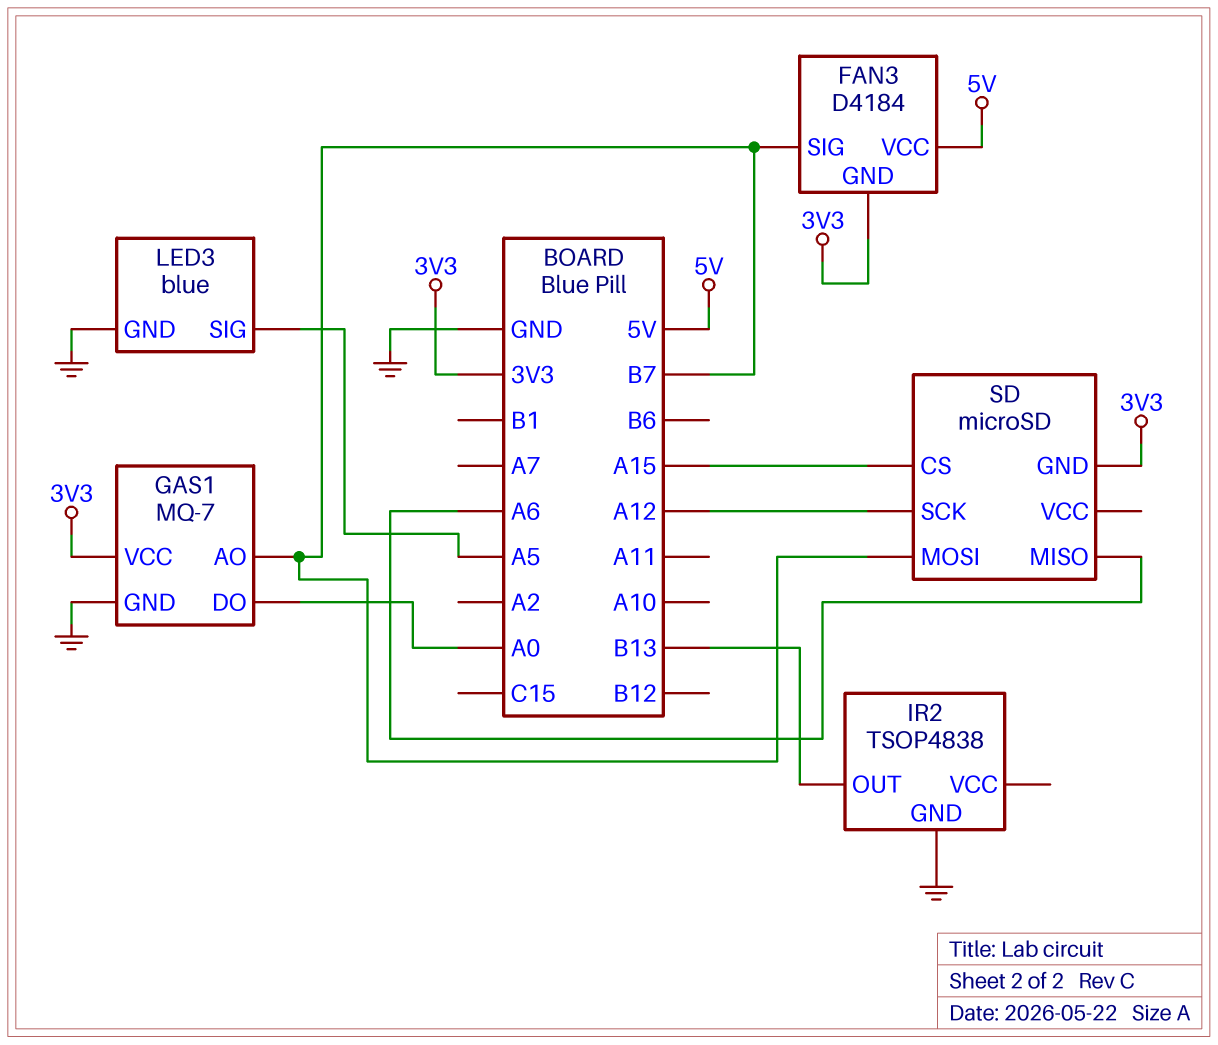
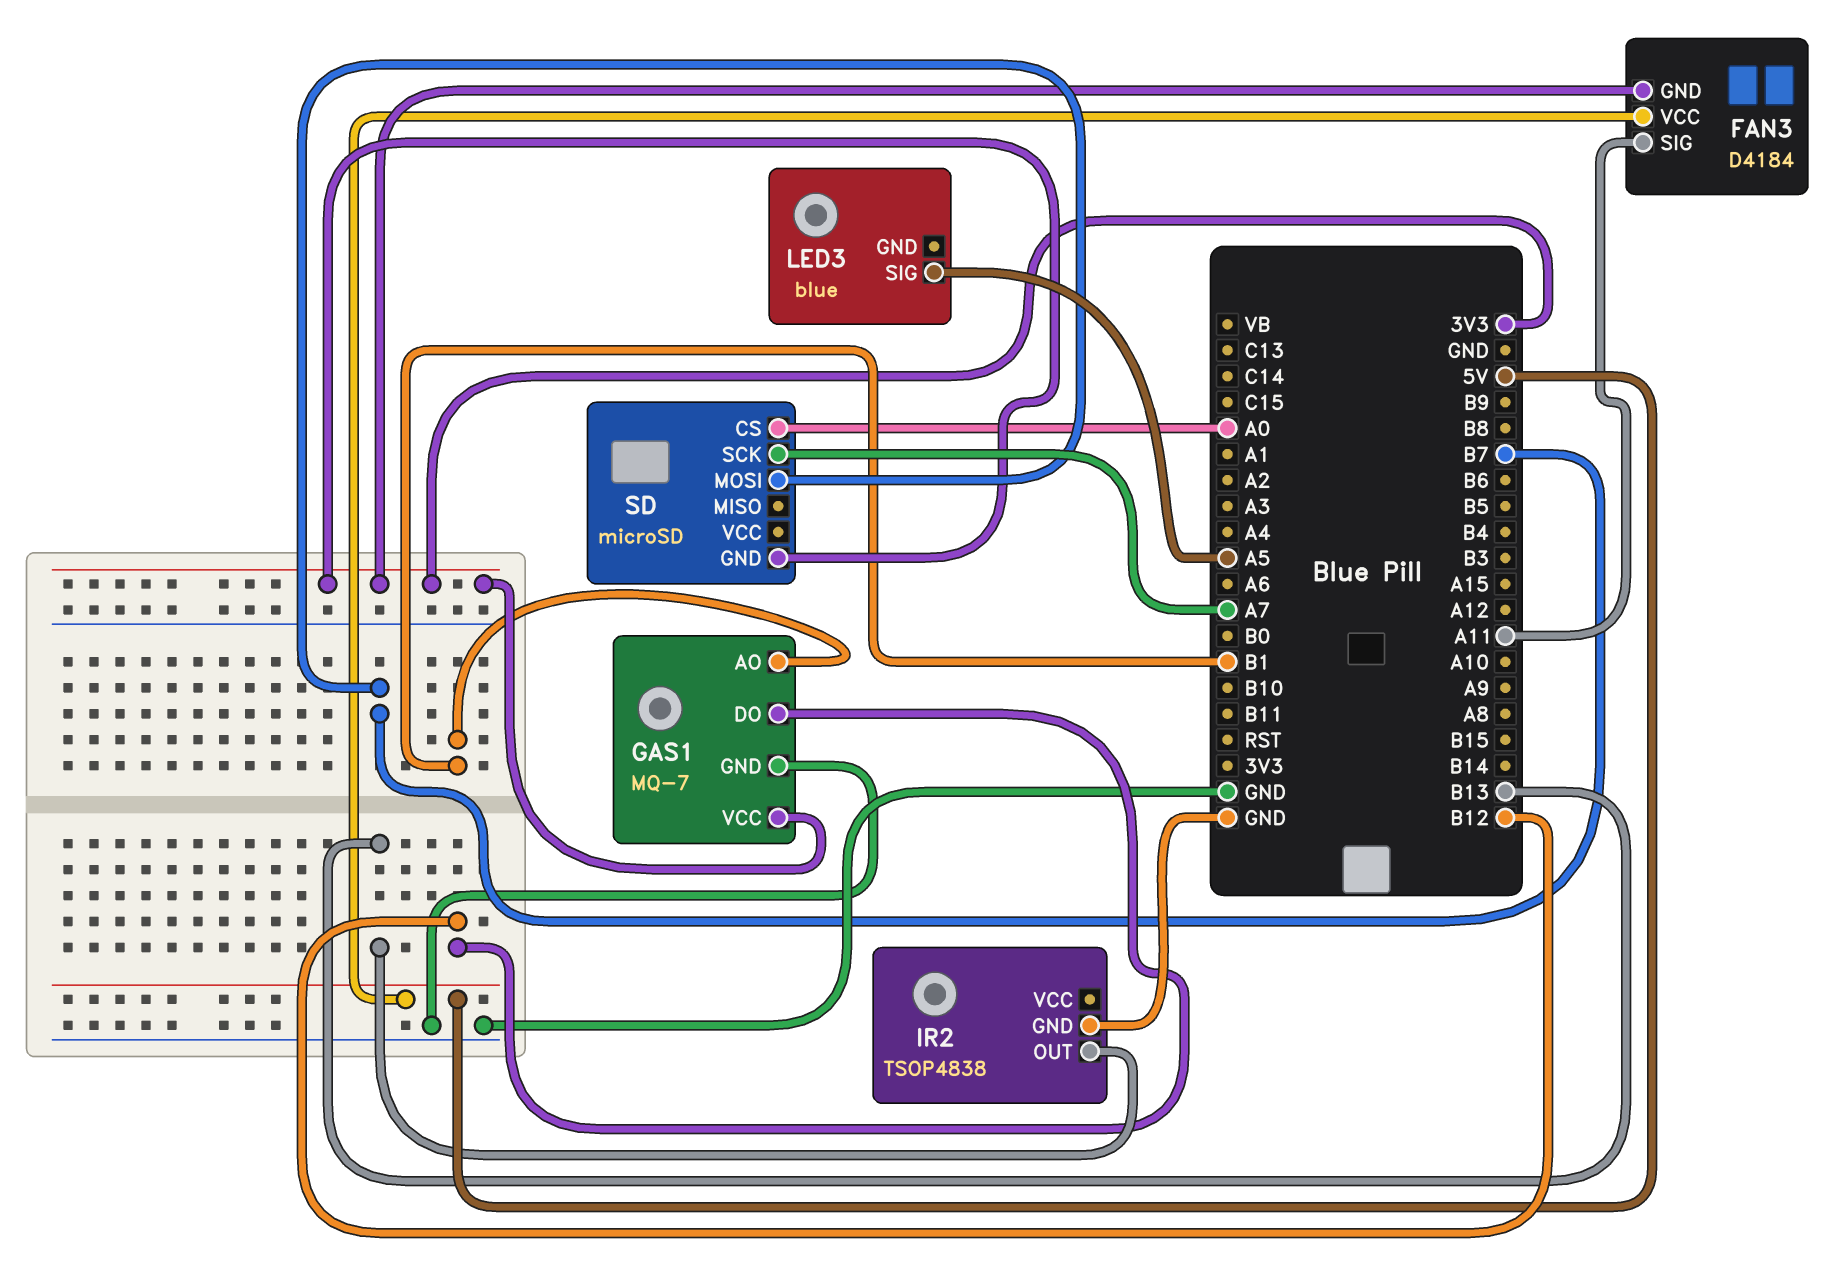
FAN3 pin SIG: B7 -> A11
GAS1 pin AO: B7 -> B1
GAS1 pin DO: A0 -> B12
LED3 pin GND: GND -> none
SD pin CS: A15 -> A0
SD pin MISO: A6 -> none
SD pin SCK: A12 -> A7

